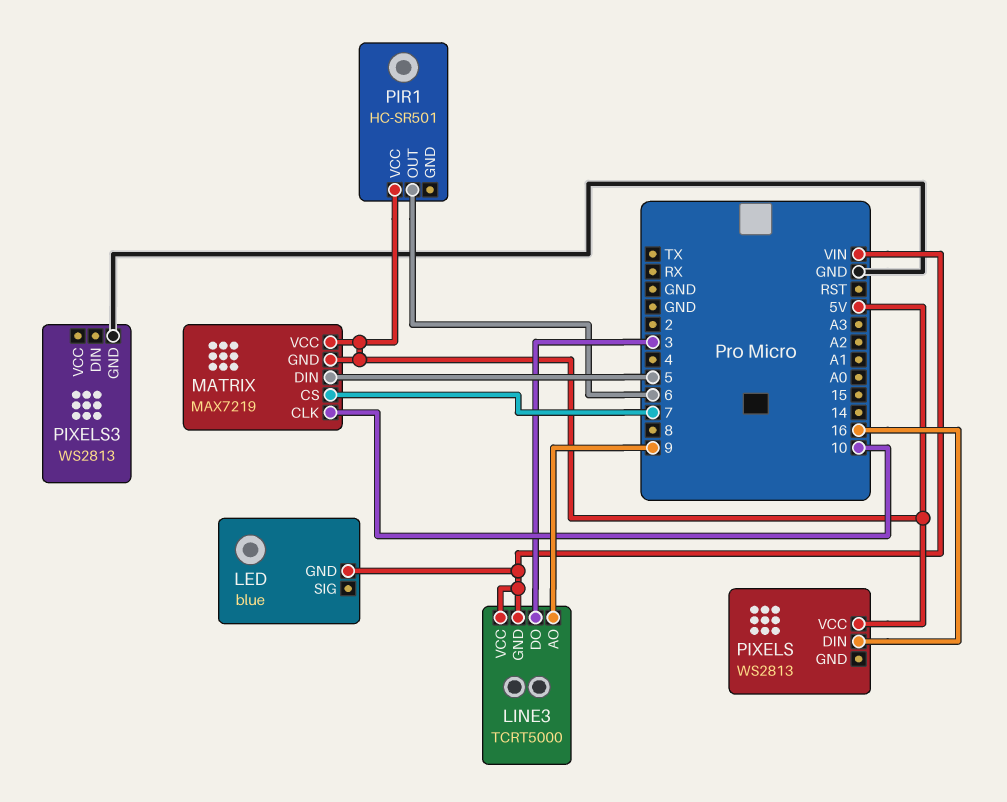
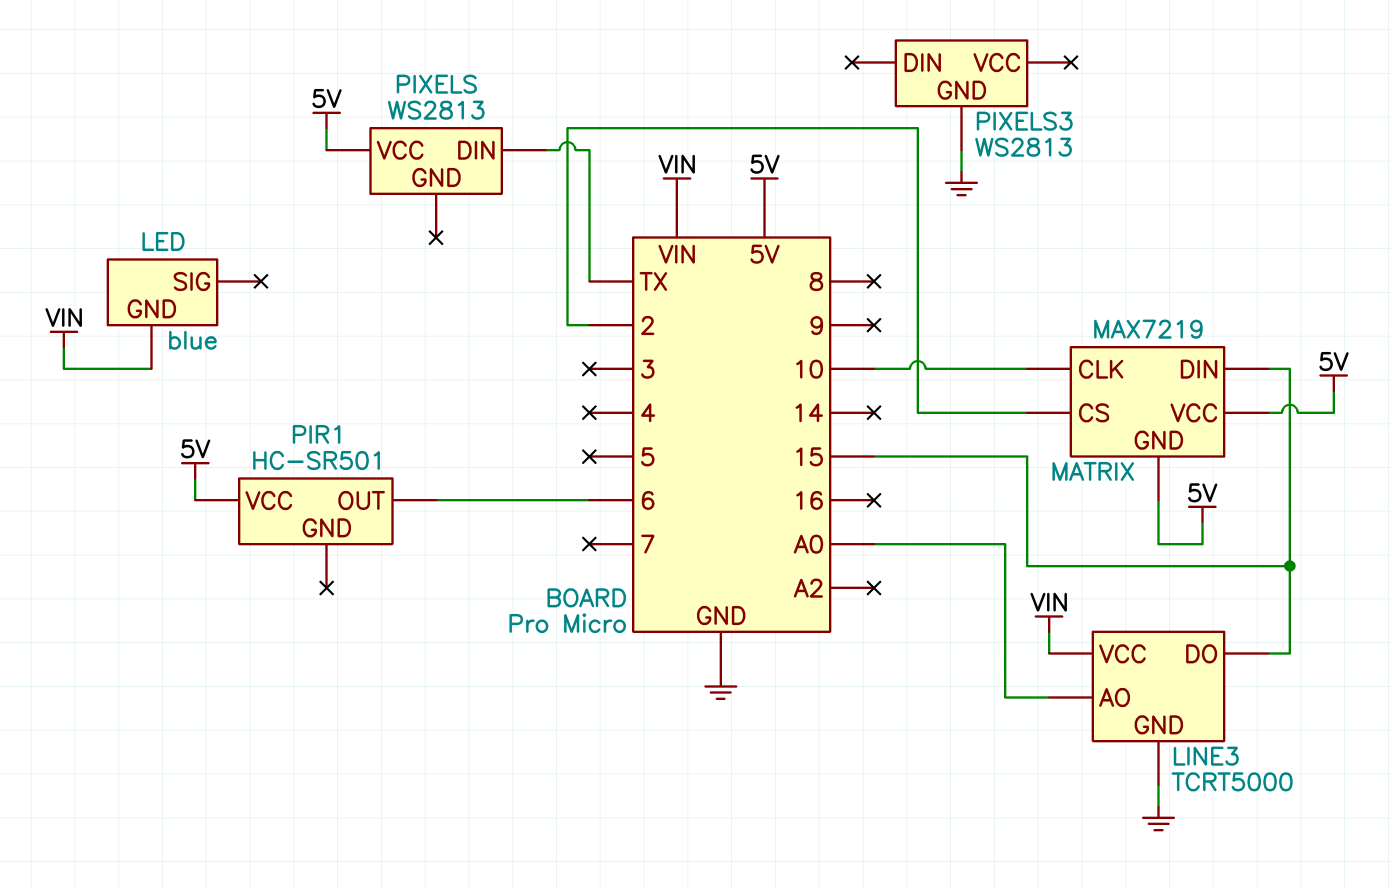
LINE3 pin AO: 9 -> A0
LINE3 pin DO: 3 -> 15
LINE3 pin GND: VIN -> GND
MATRIX pin CS: 7 -> 2
MATRIX pin DIN: 5 -> 15
PIXELS pin DIN: 16 -> TX

